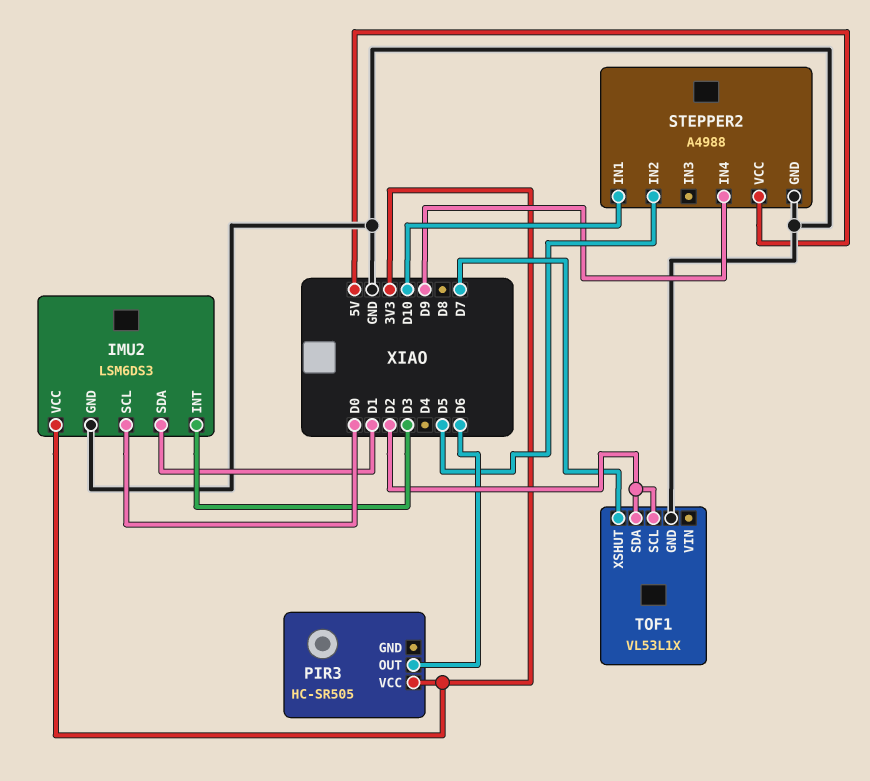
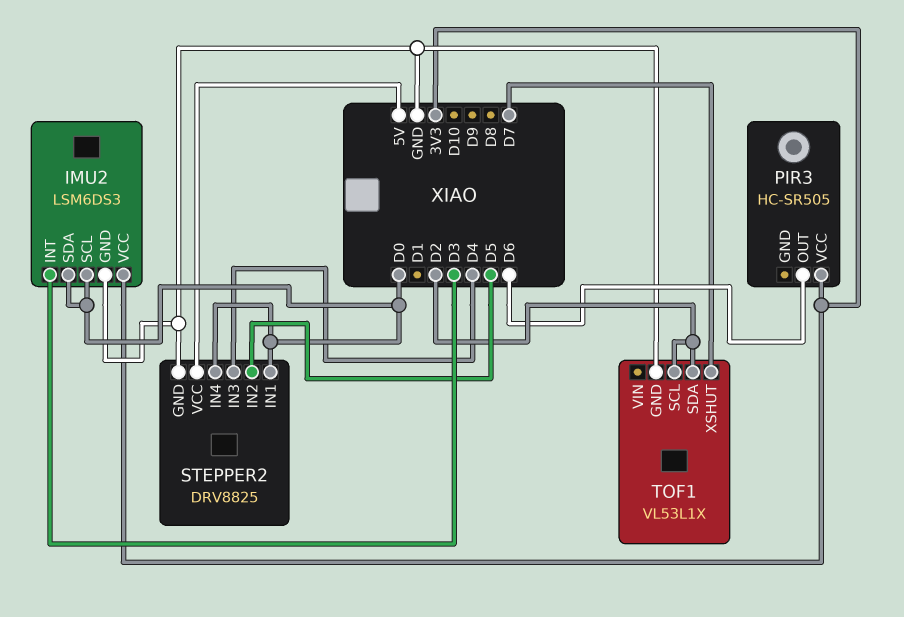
IMU2 pin SDA: D1 -> D0
STEPPER2: A4988 -> DRV8825
STEPPER2 pin IN1: D10 -> D0
STEPPER2 pin IN3: none -> D4
STEPPER2 pin IN4: D9 -> D0

